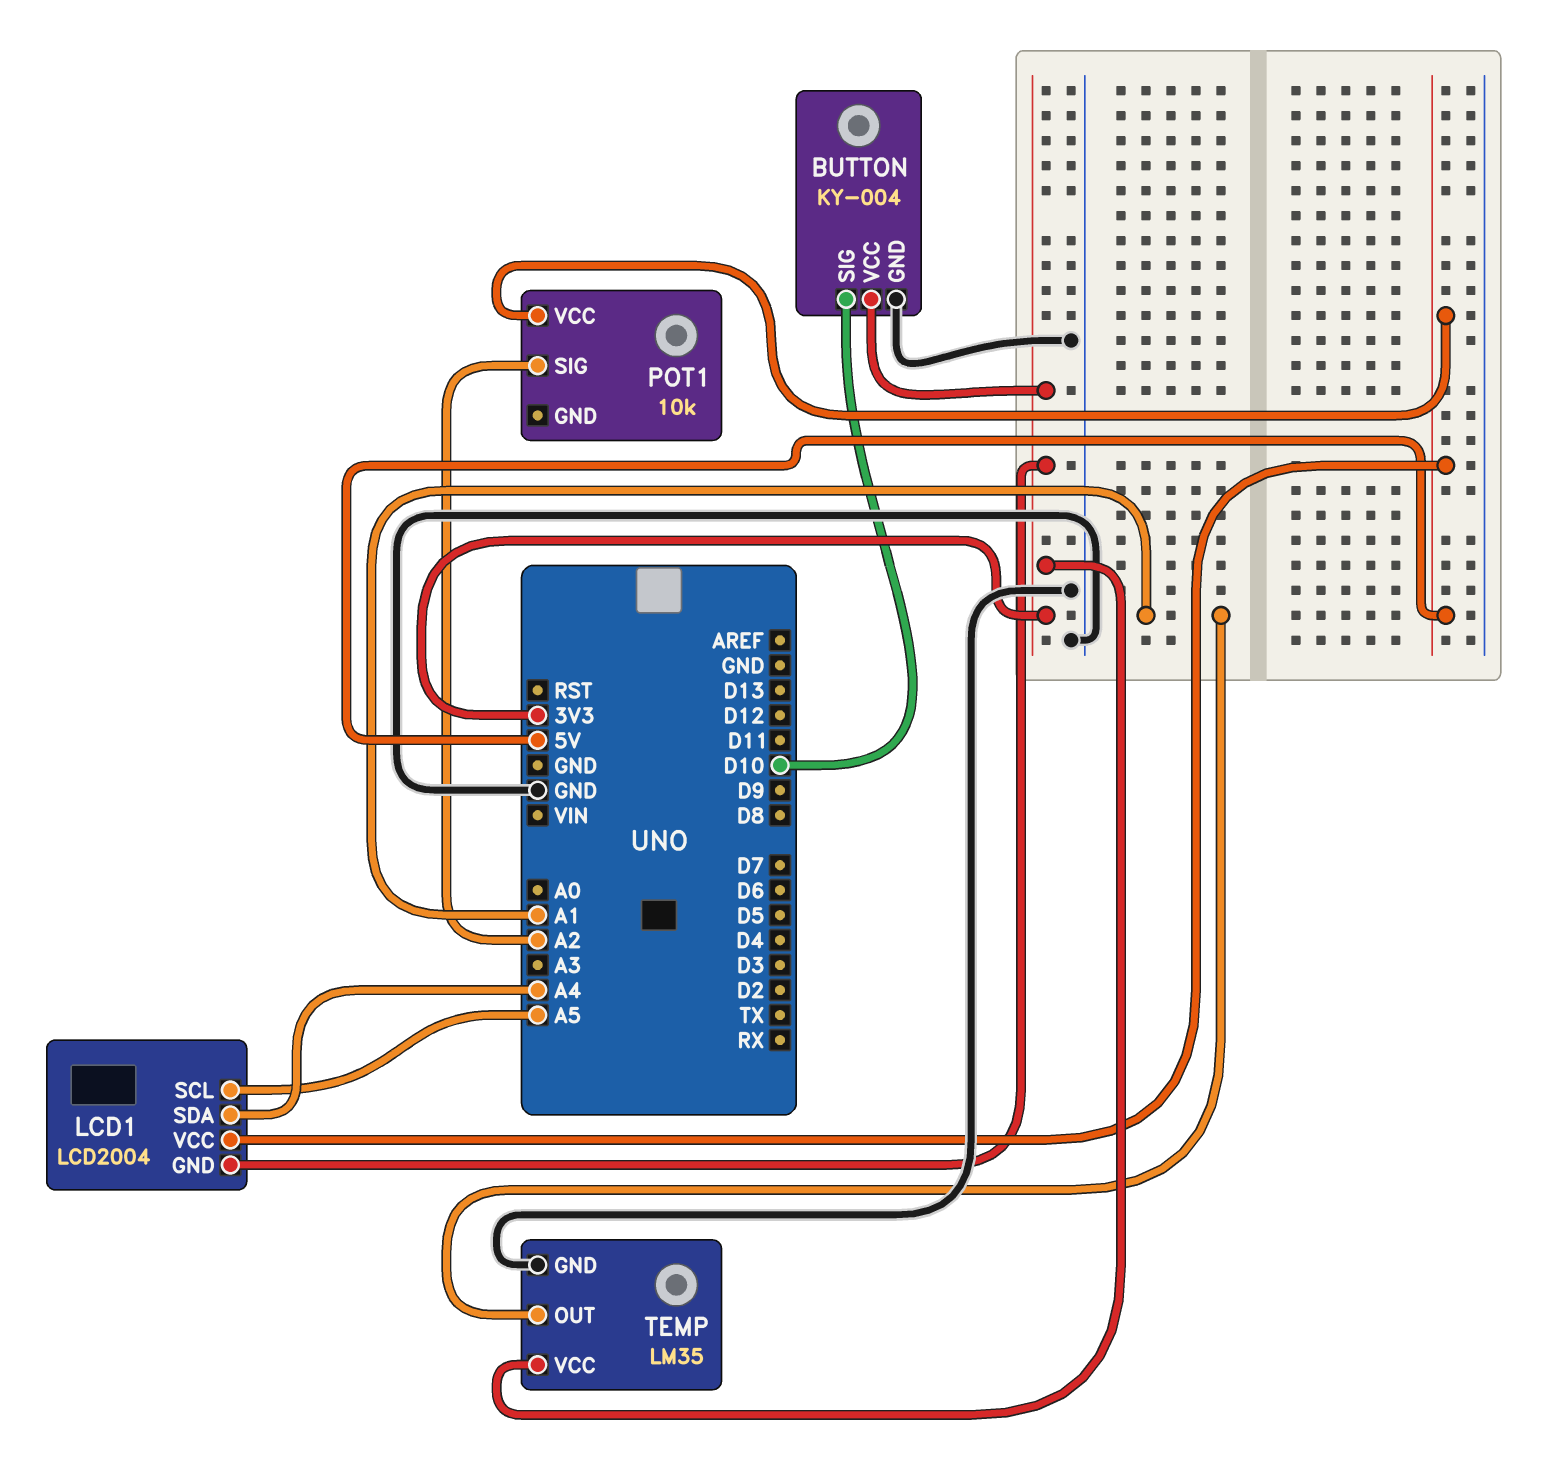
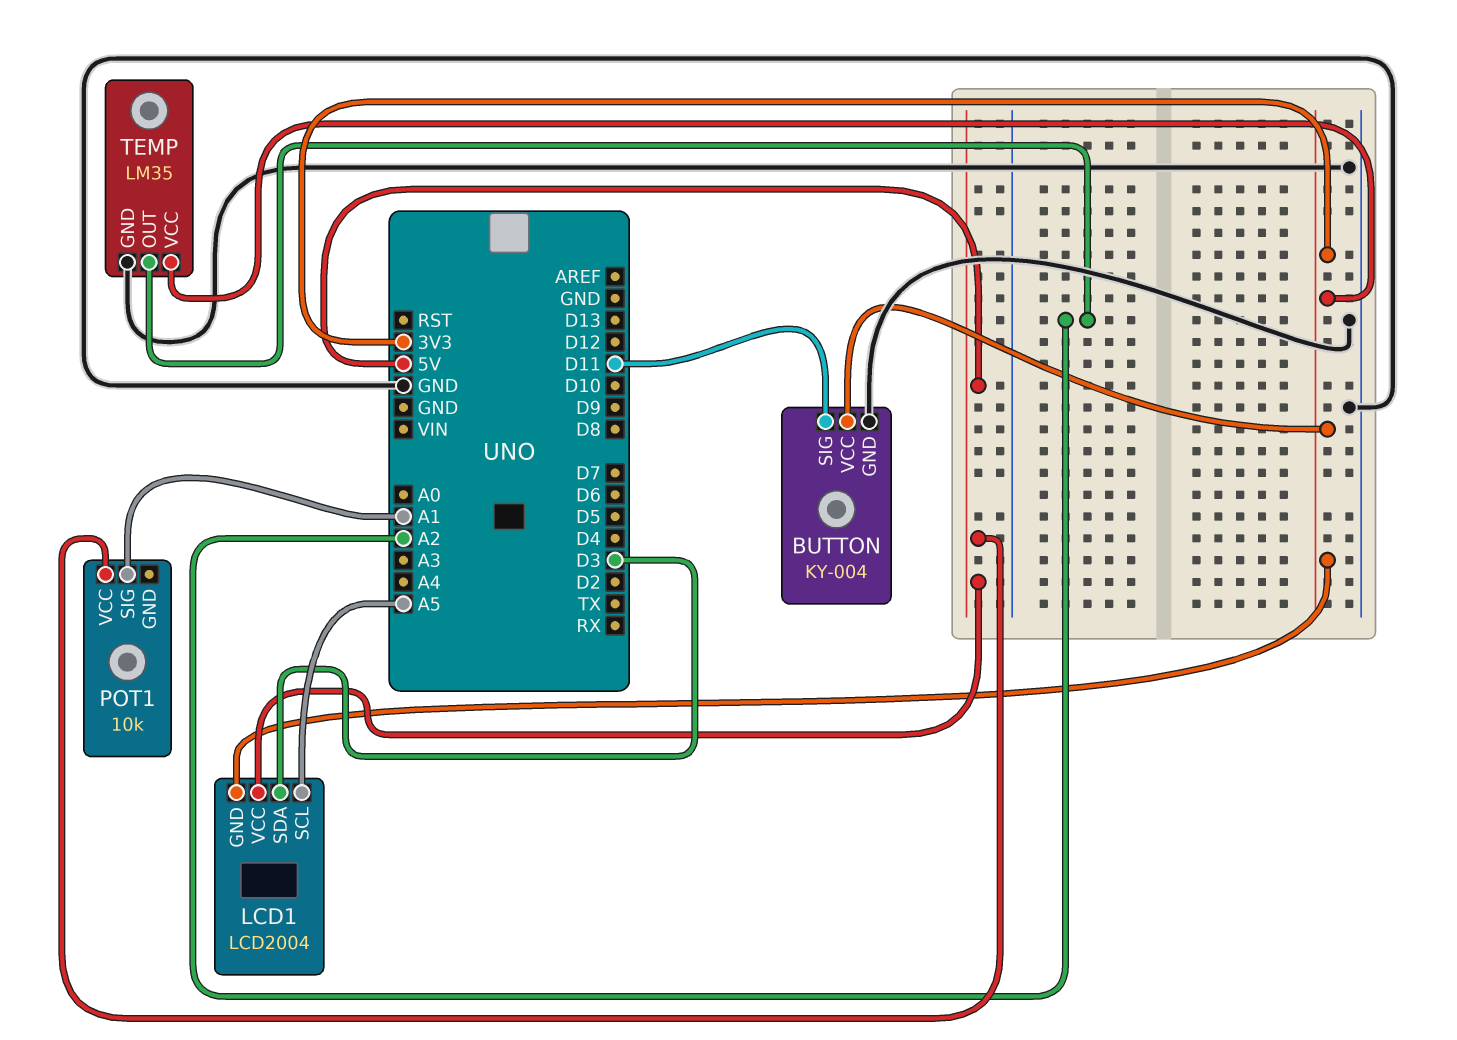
BUTTON pin SIG: D10 -> D11
LCD1 pin SDA: A4 -> D3
POT1 pin SIG: A2 -> A1
TEMP pin OUT: A1 -> A2

